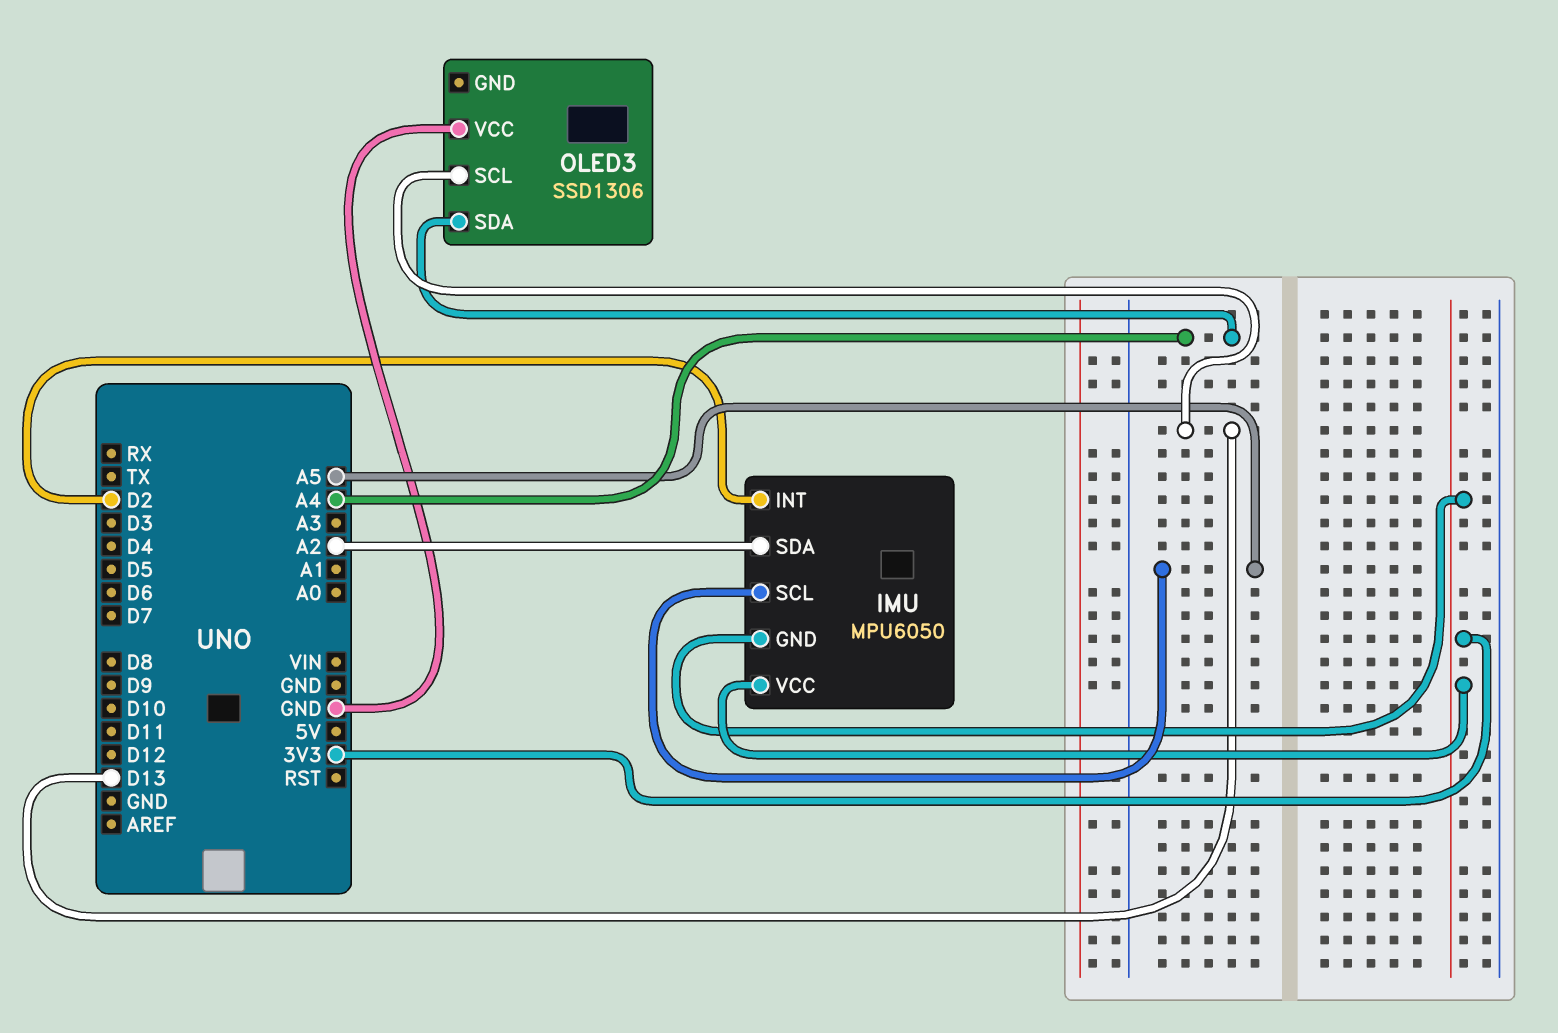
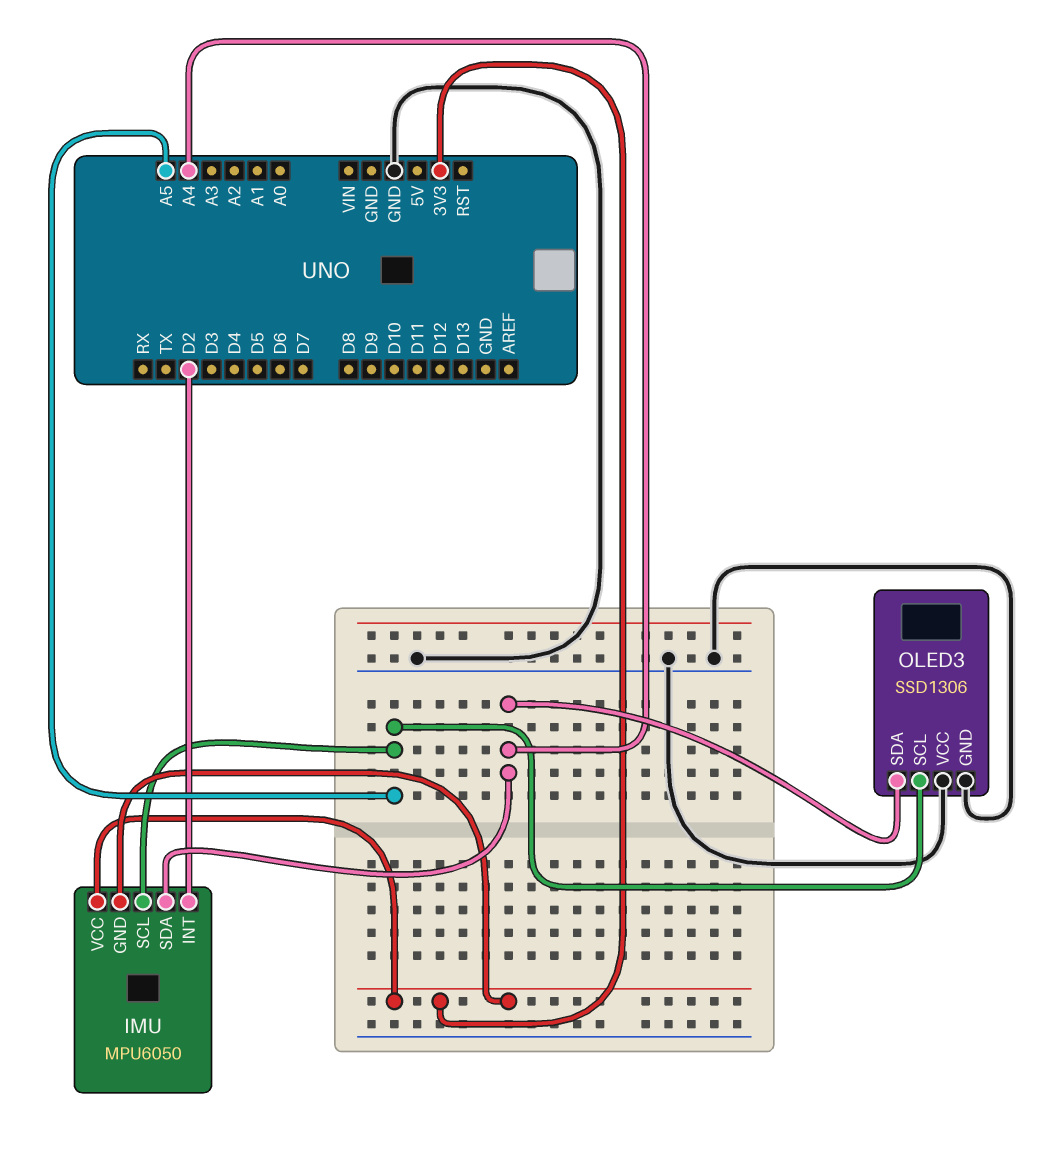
IMU pin SDA: A2 -> A4
OLED3 pin GND: none -> GND
OLED3 pin SCL: D13 -> A5

